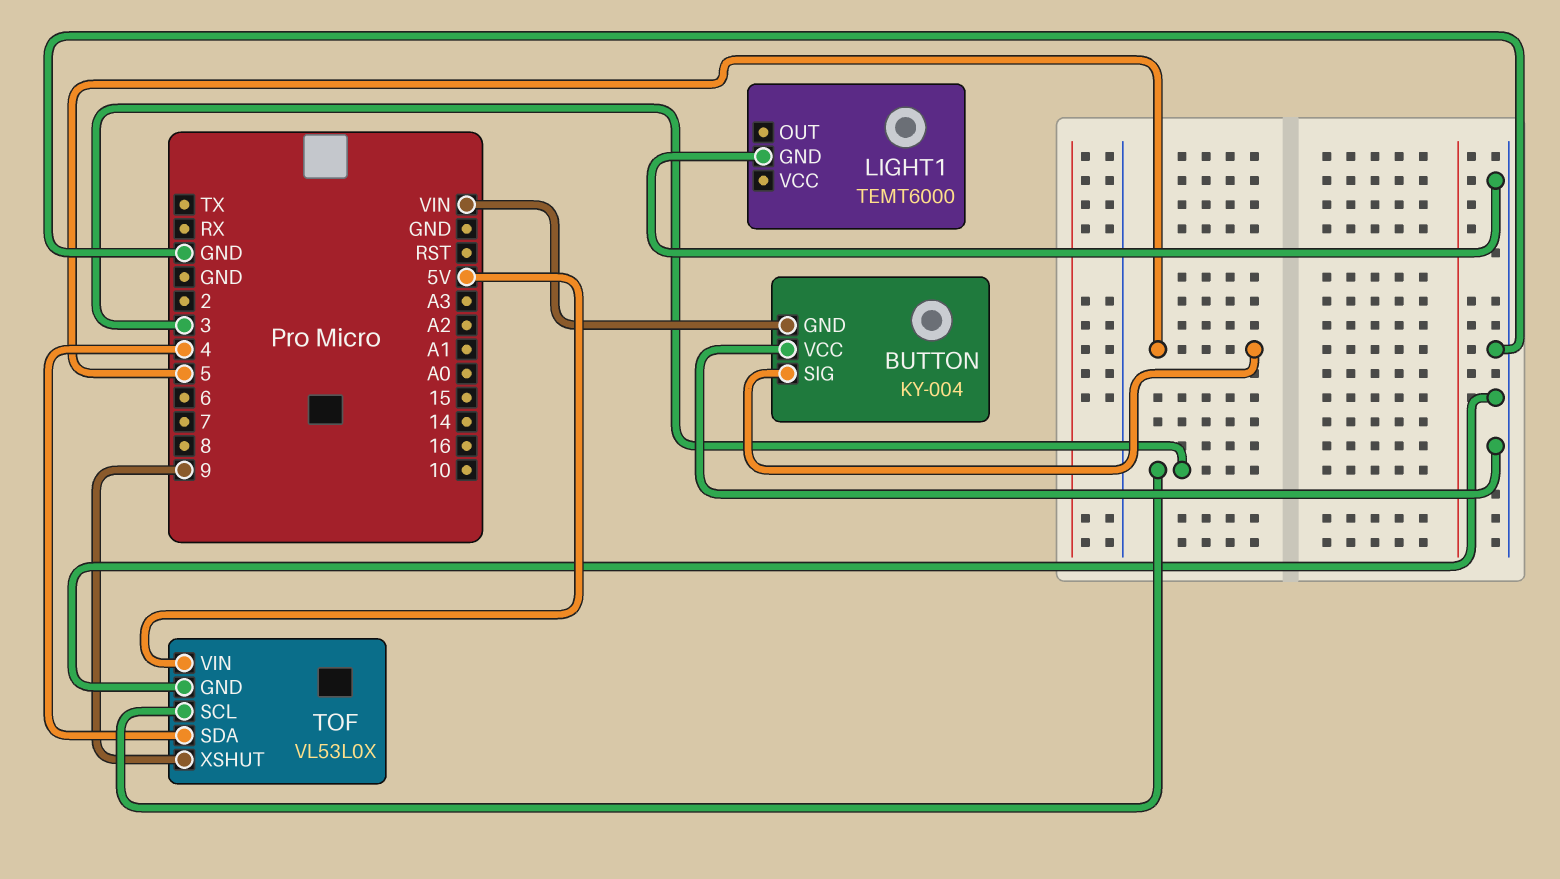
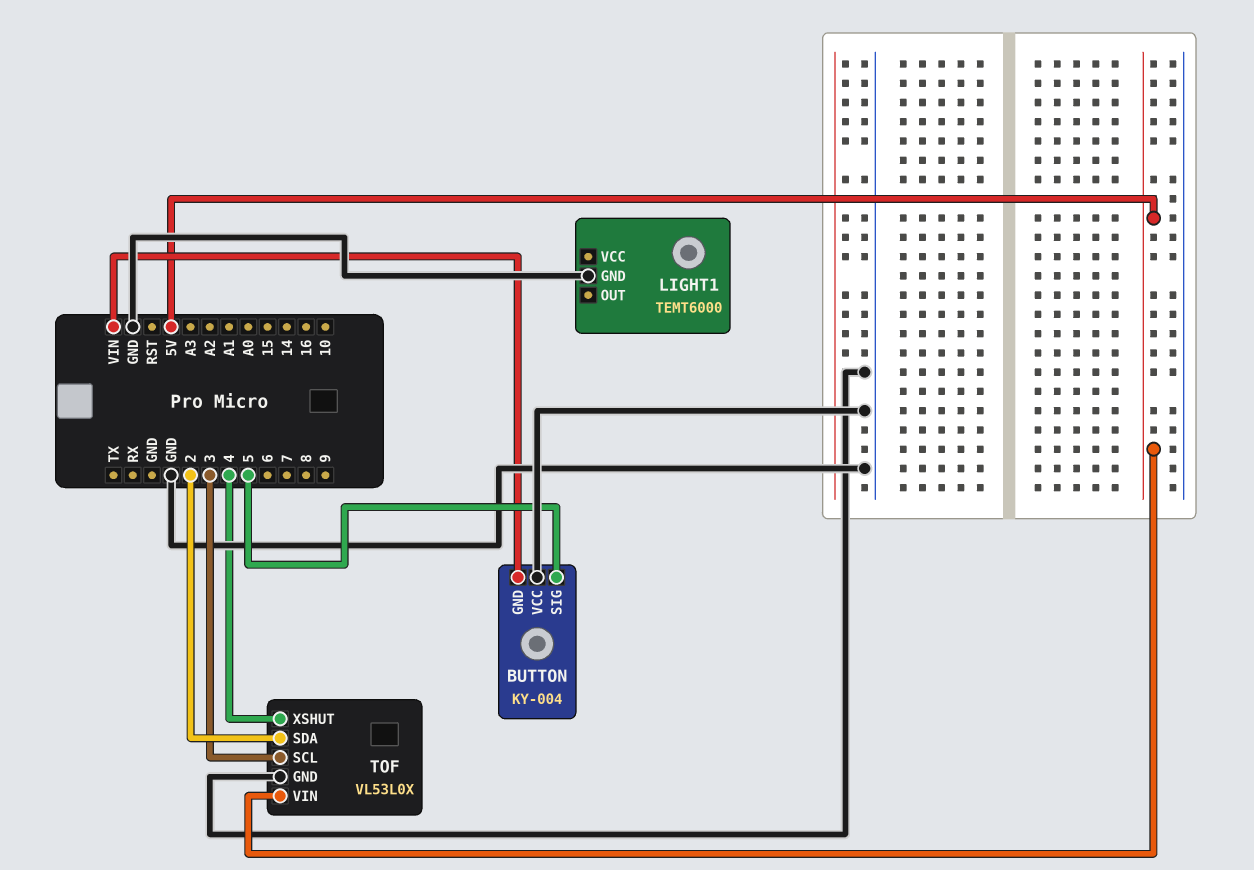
TOF pin SDA: 4 -> 2
TOF pin XSHUT: 9 -> 4

